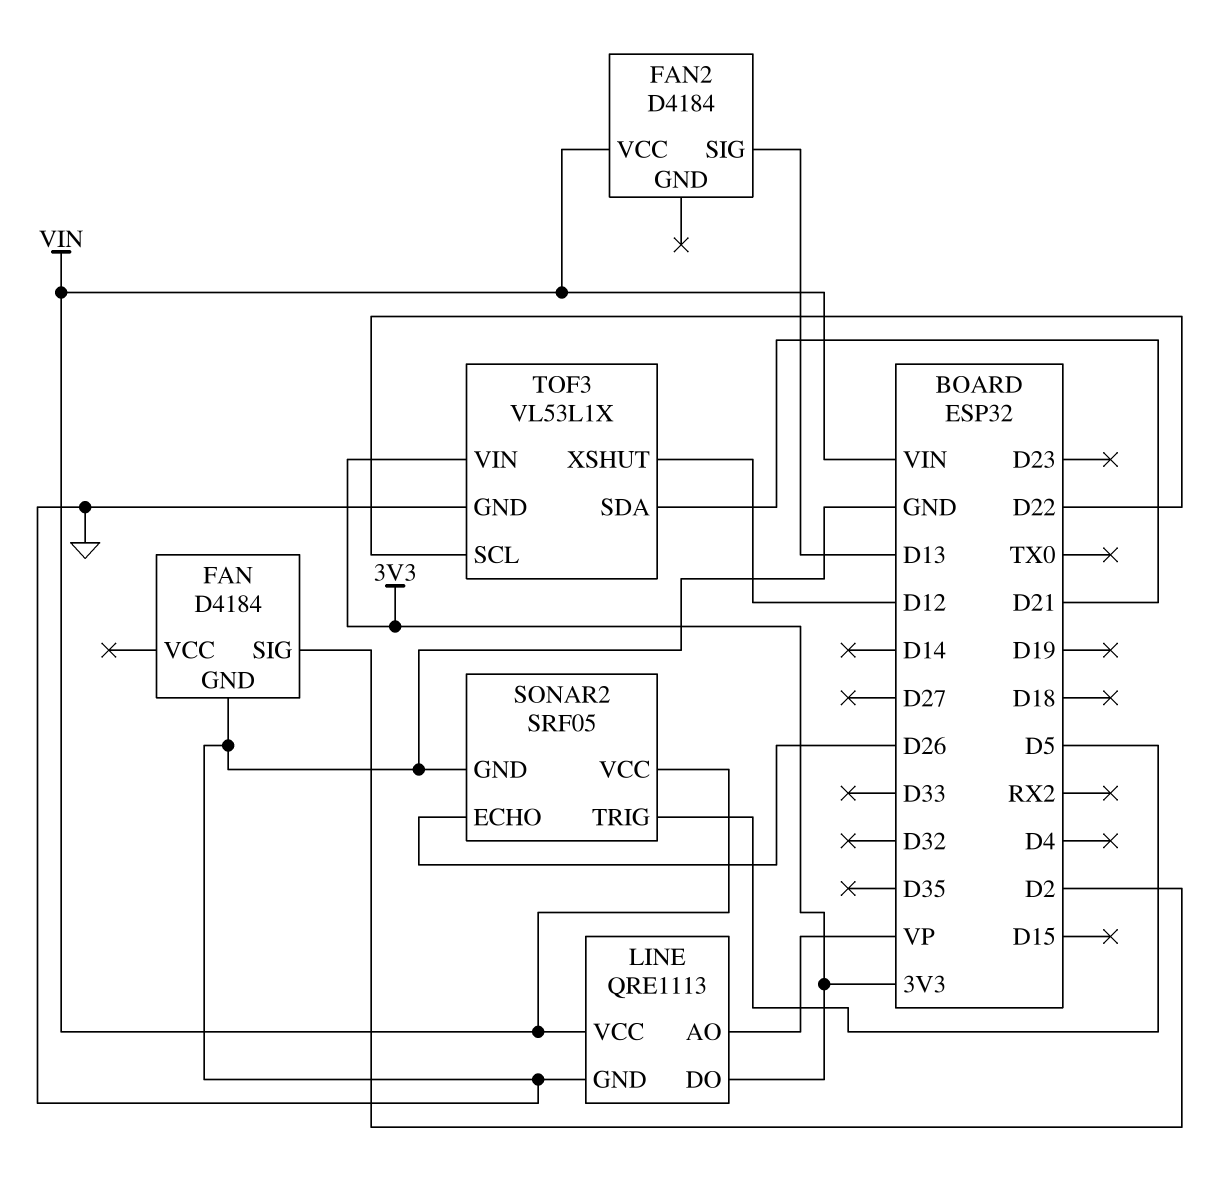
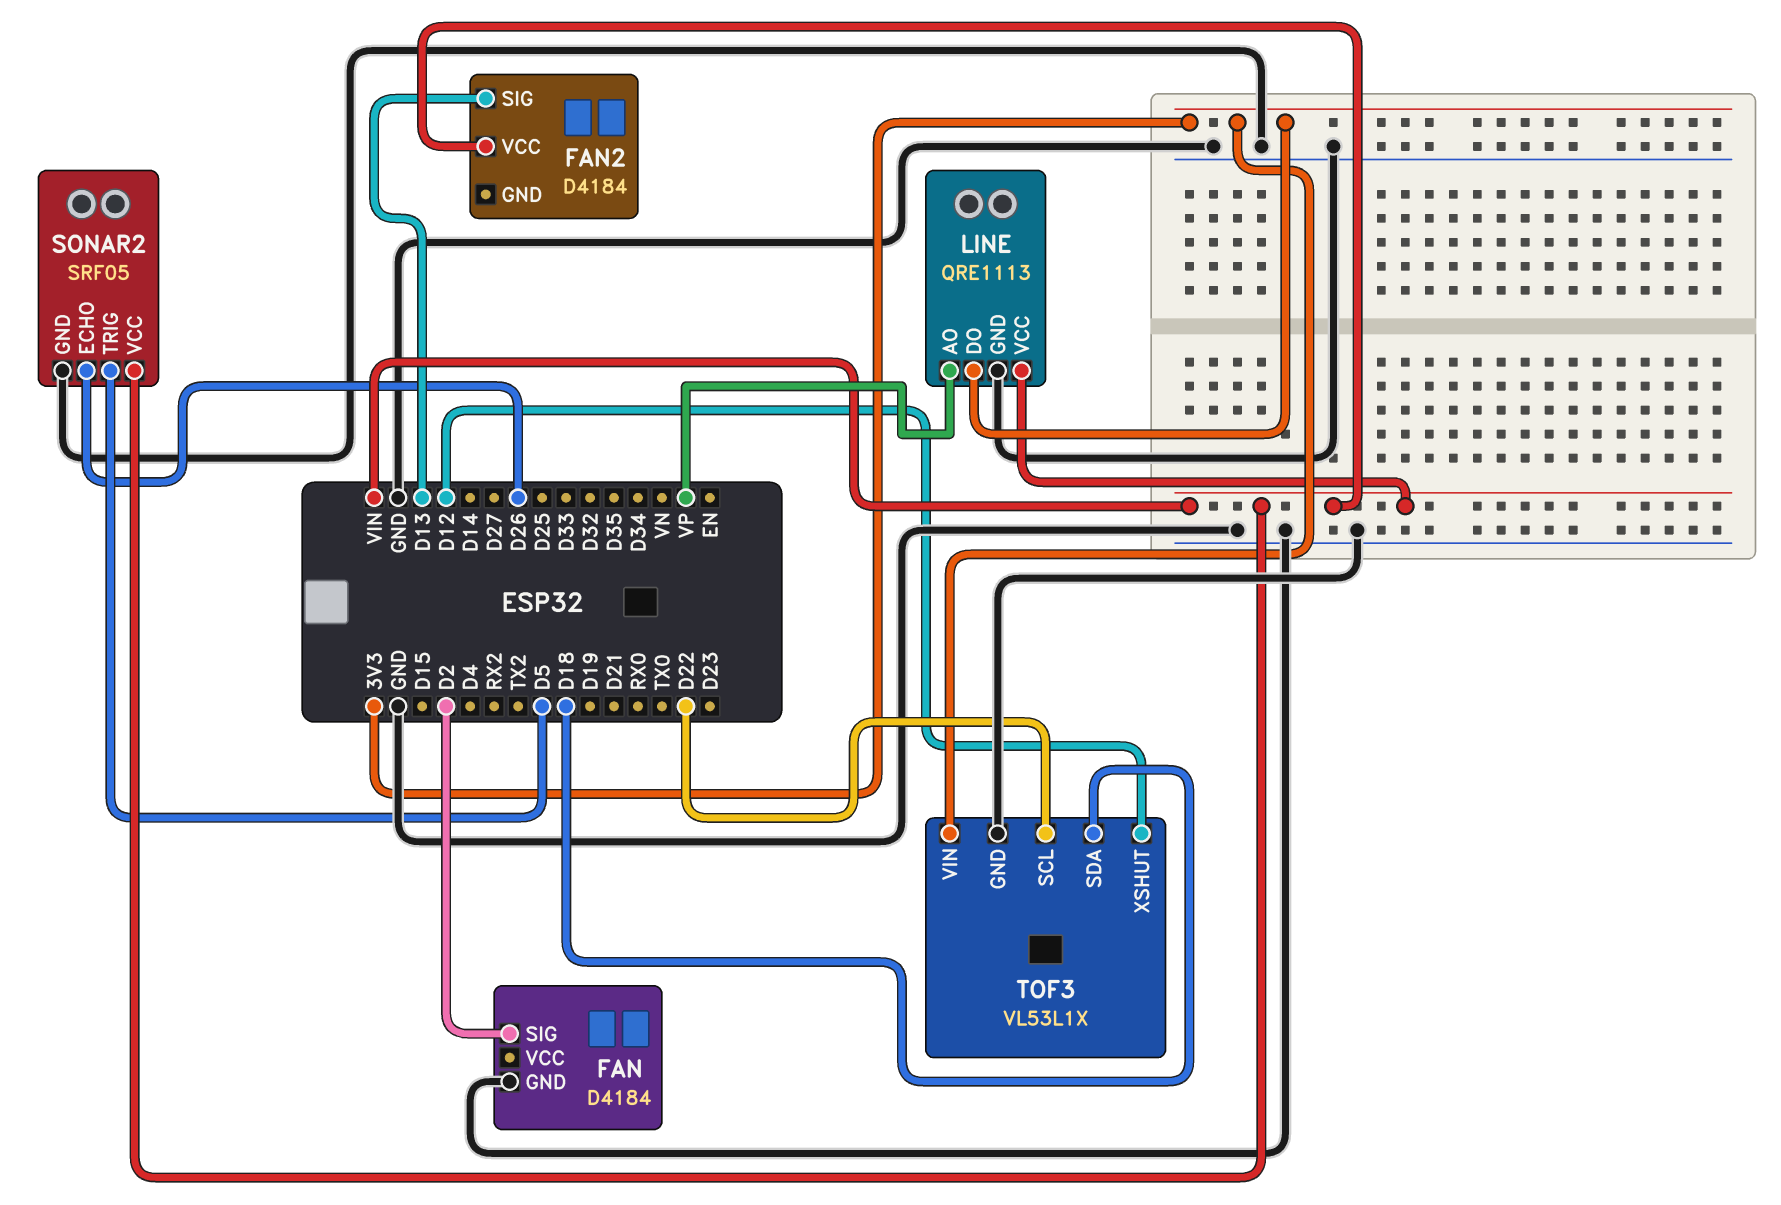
TOF3 pin SDA: D21 -> D18

